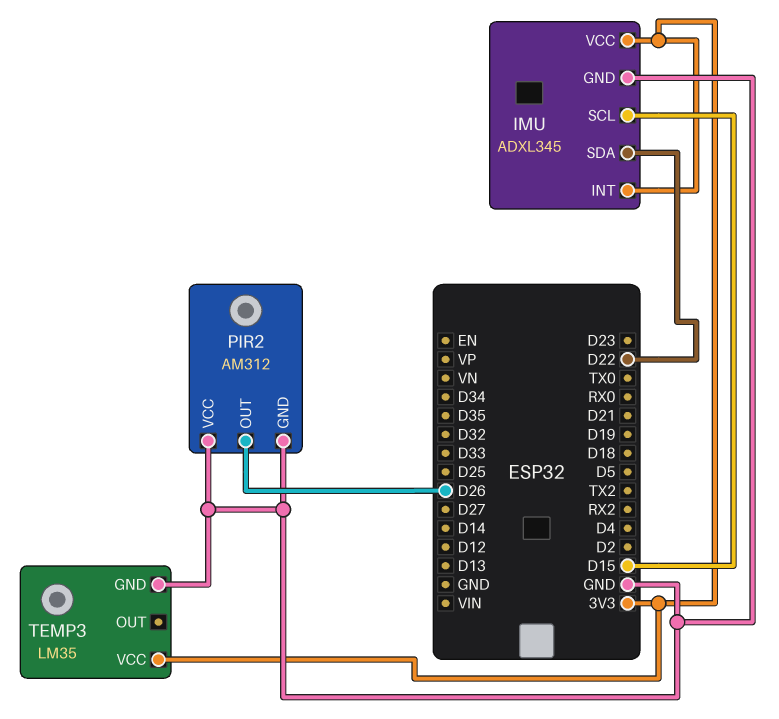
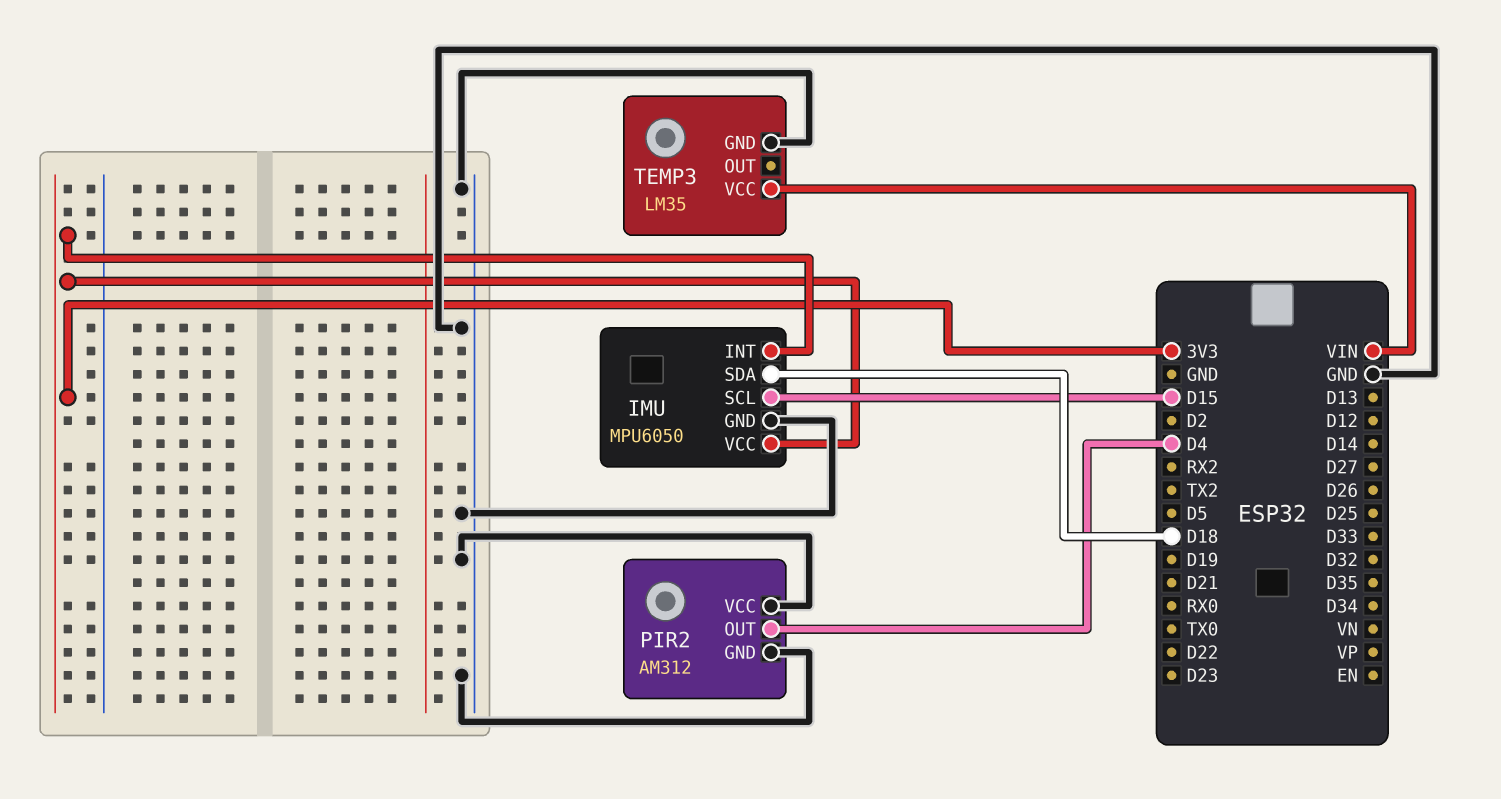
IMU: ADXL345 -> MPU6050
IMU pin SDA: D22 -> D18
PIR2 pin OUT: D26 -> D4
TEMP3 pin VCC: 3V3 -> VIN

